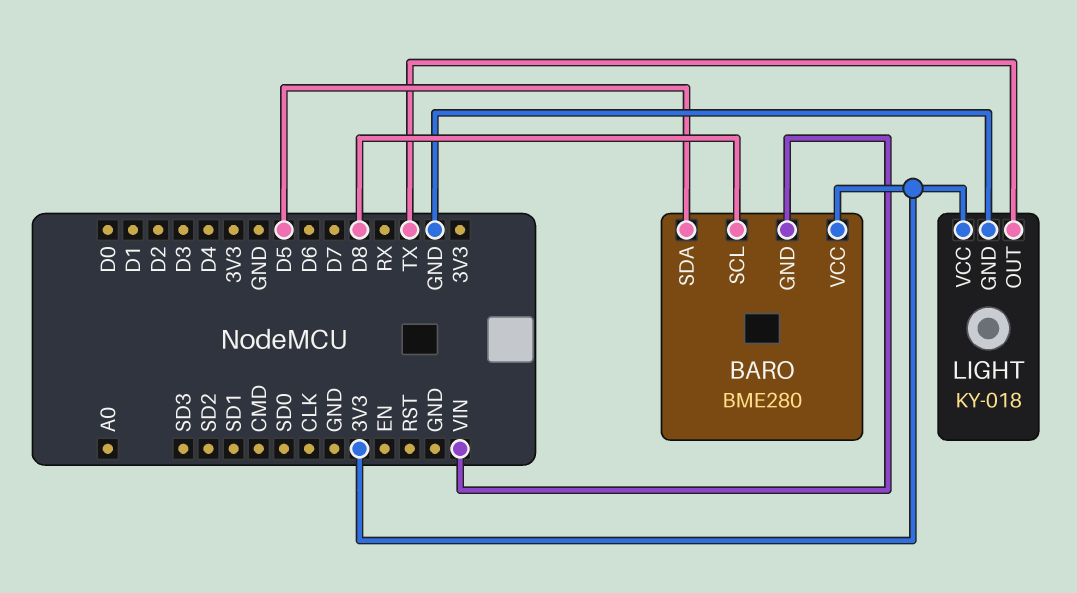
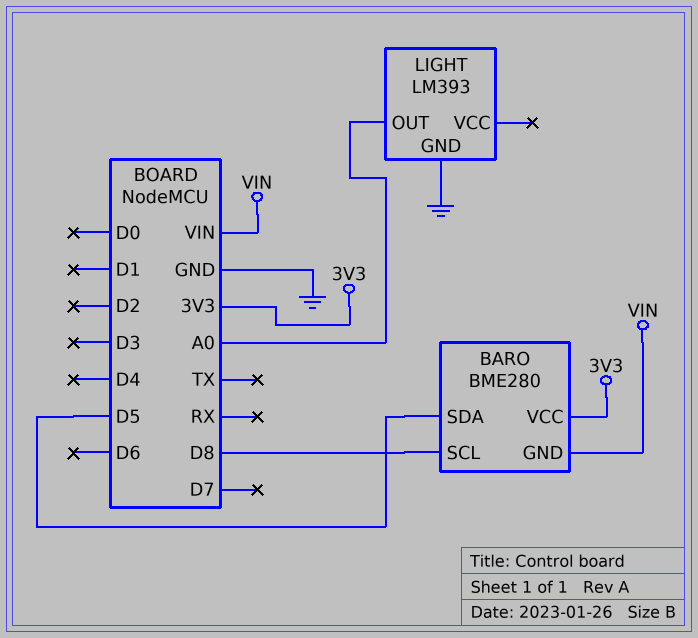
LIGHT: KY-018 -> LM393
LIGHT pin OUT: TX -> A0
LIGHT pin VCC: 3V3 -> none

